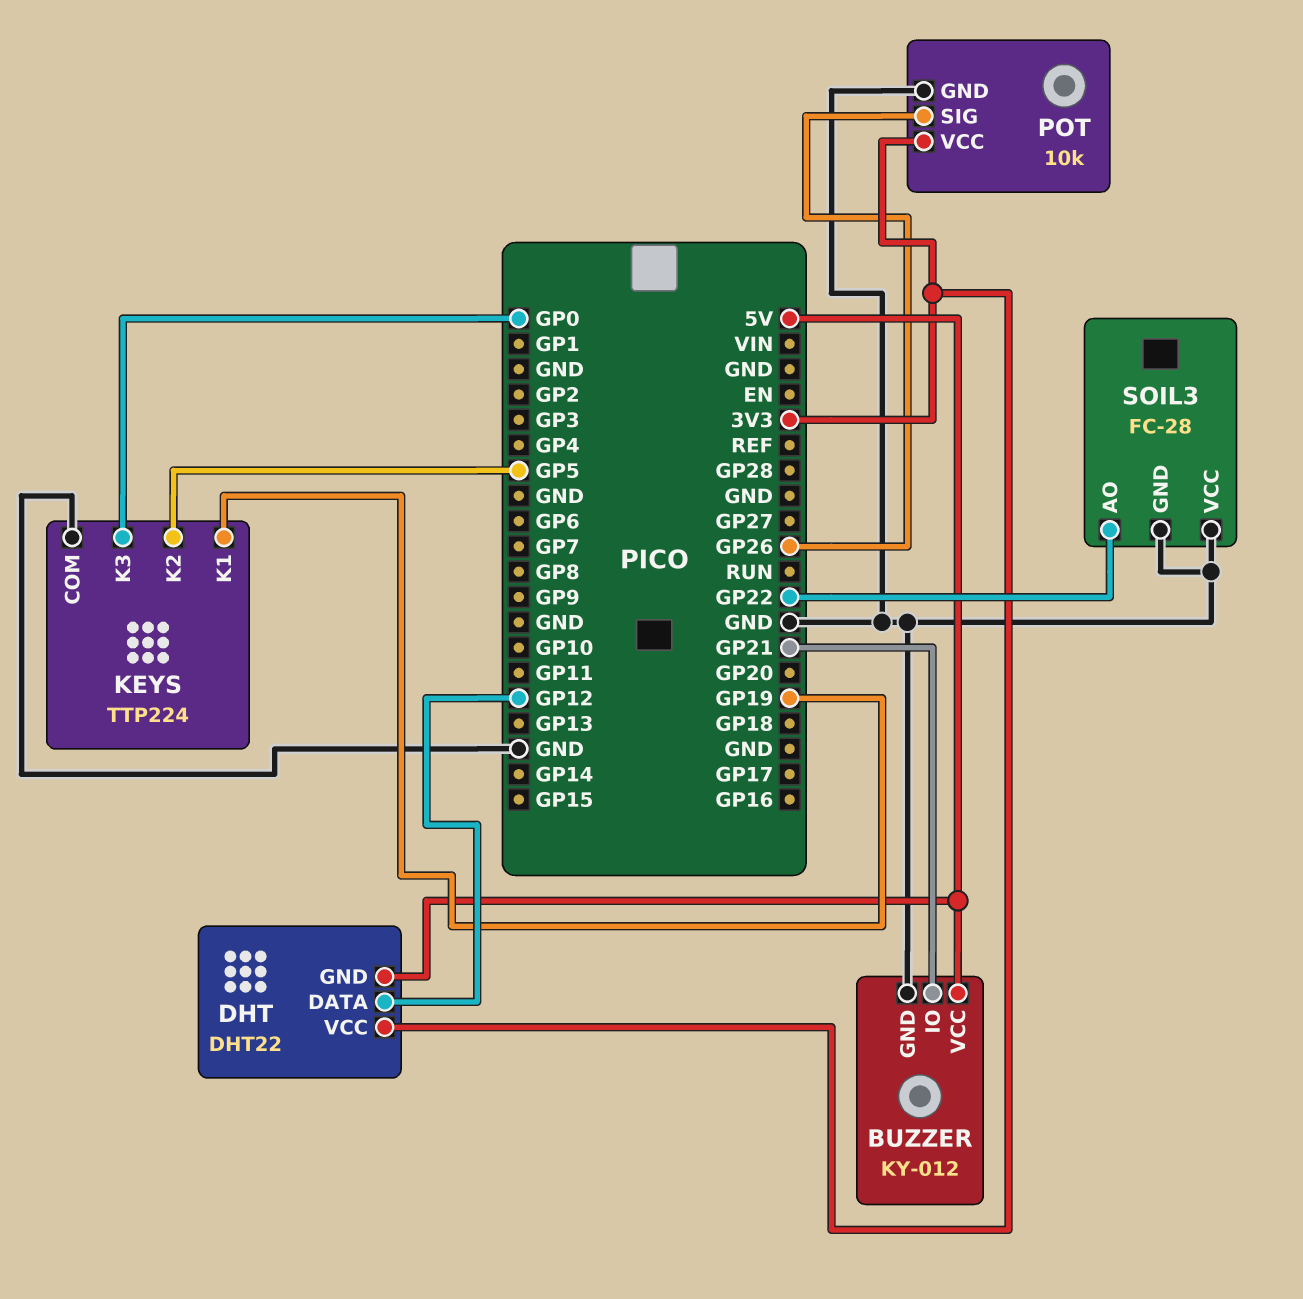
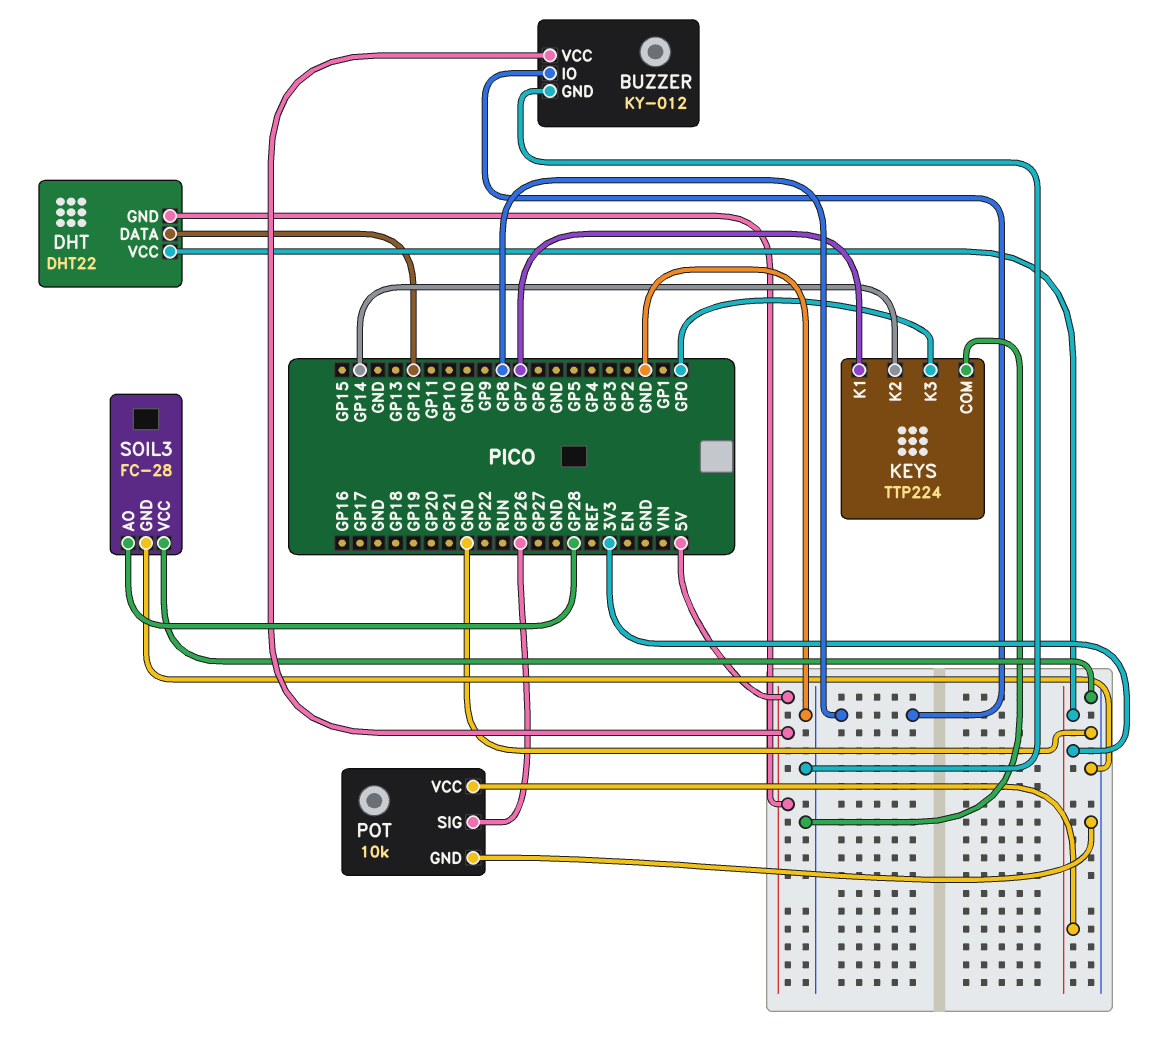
BUZZER pin IO: GP21 -> GP8
KEYS pin K1: GP19 -> GP7
KEYS pin K2: GP5 -> GP14
SOIL3 pin AO: GP22 -> GP28

